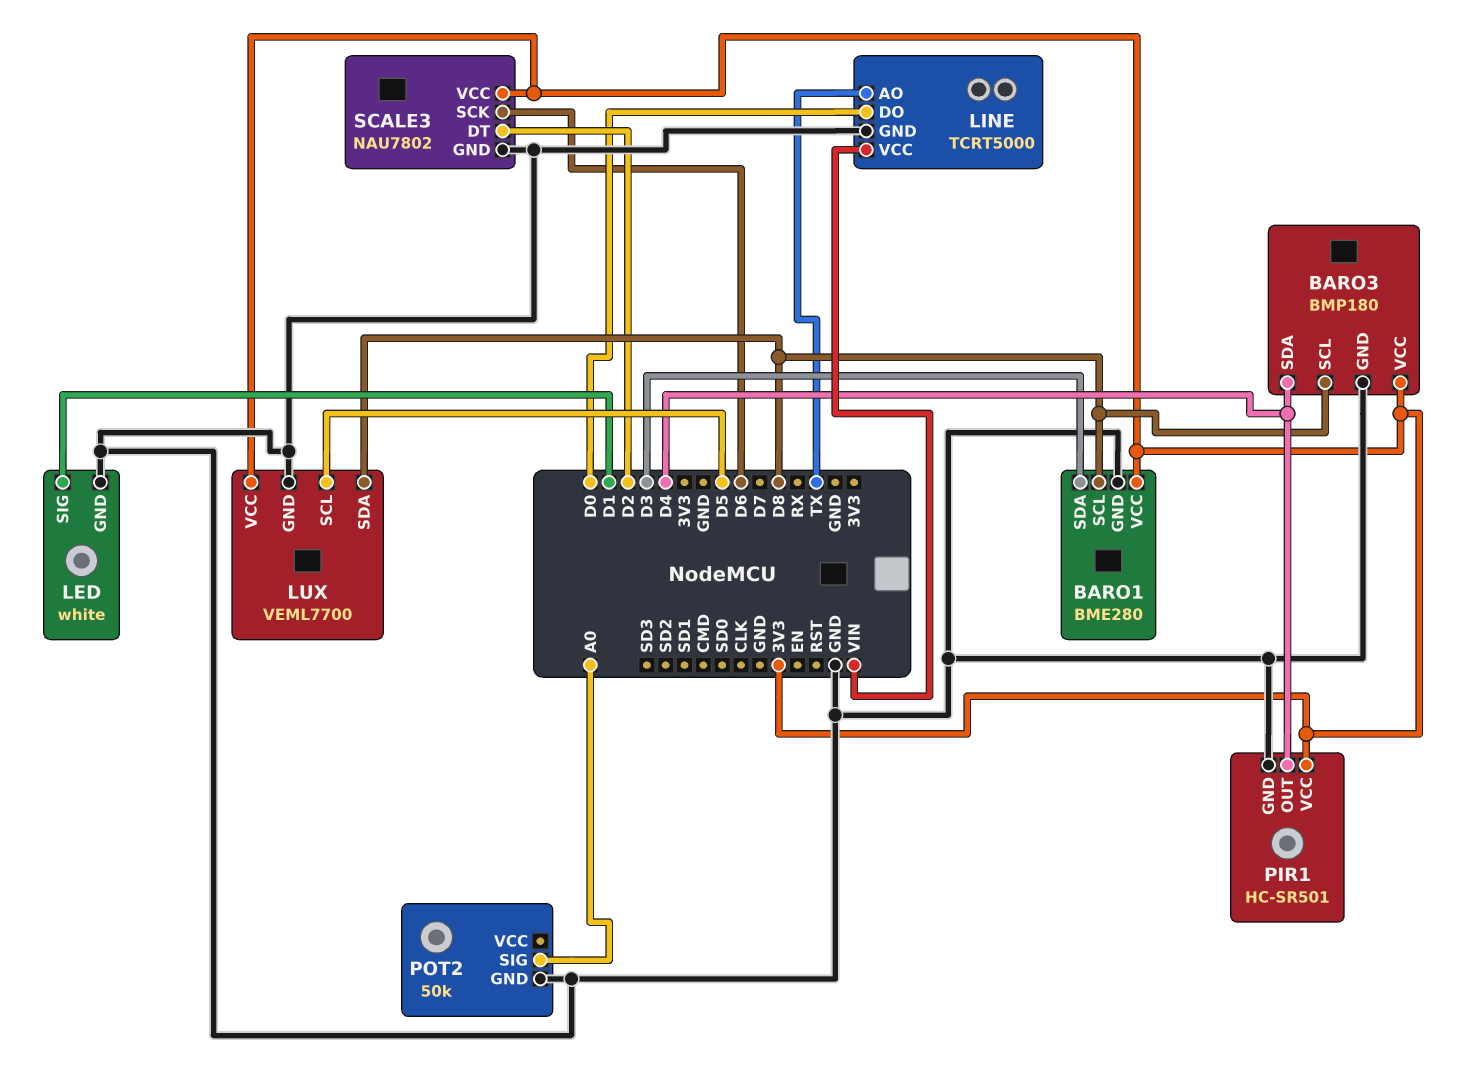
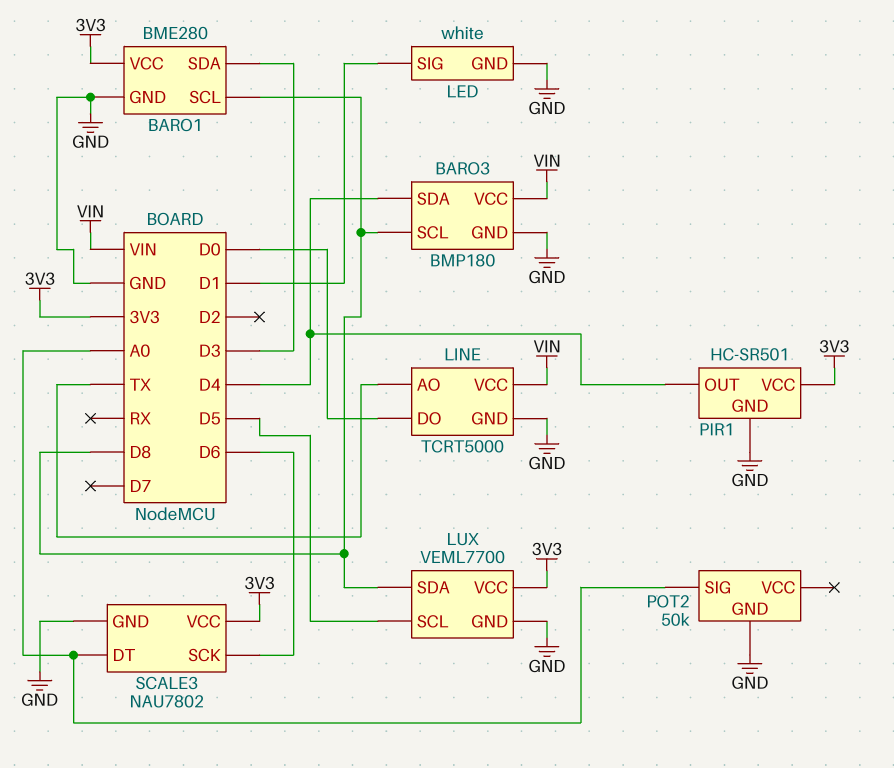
BARO3 pin VCC: 3V3 -> VIN
SCALE3 pin DT: D2 -> A0

